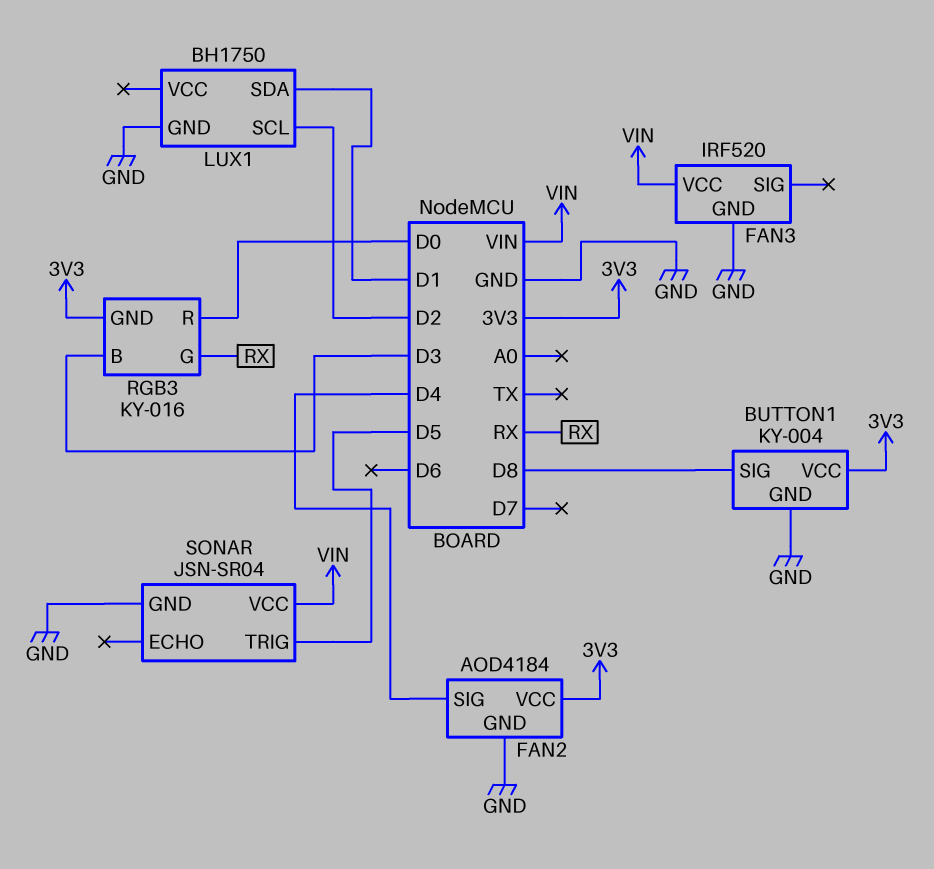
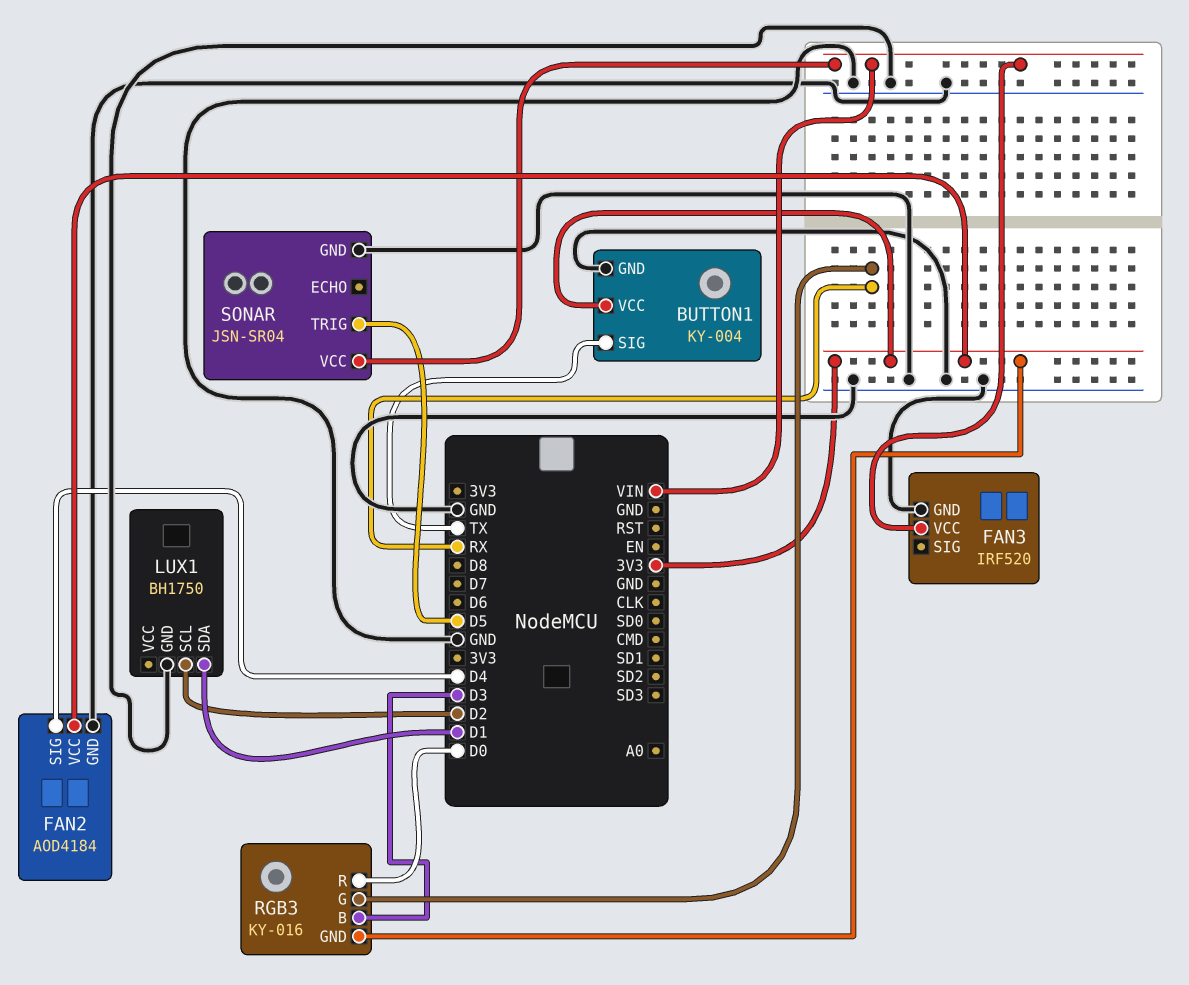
BUTTON1 pin SIG: D8 -> TX

